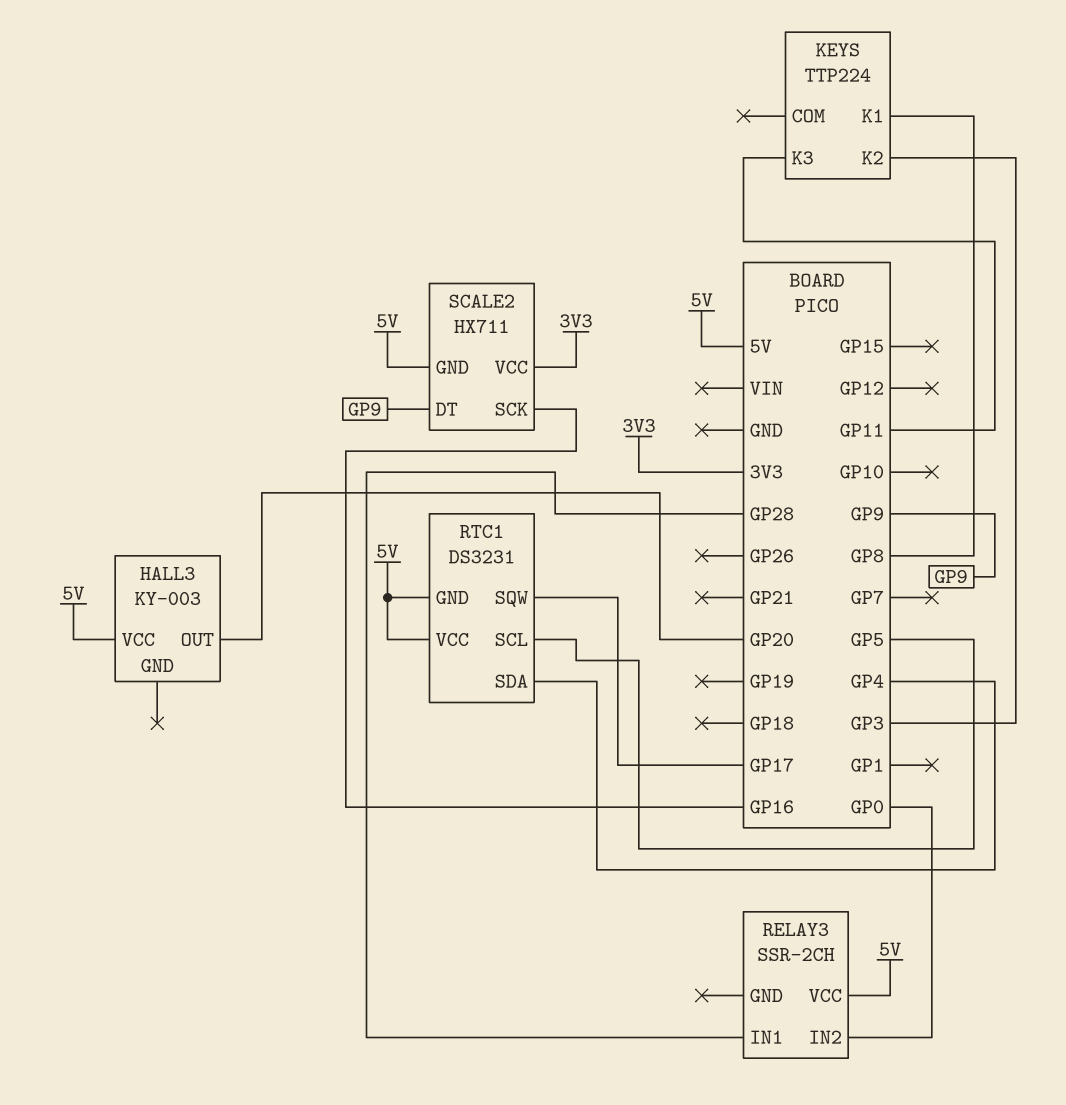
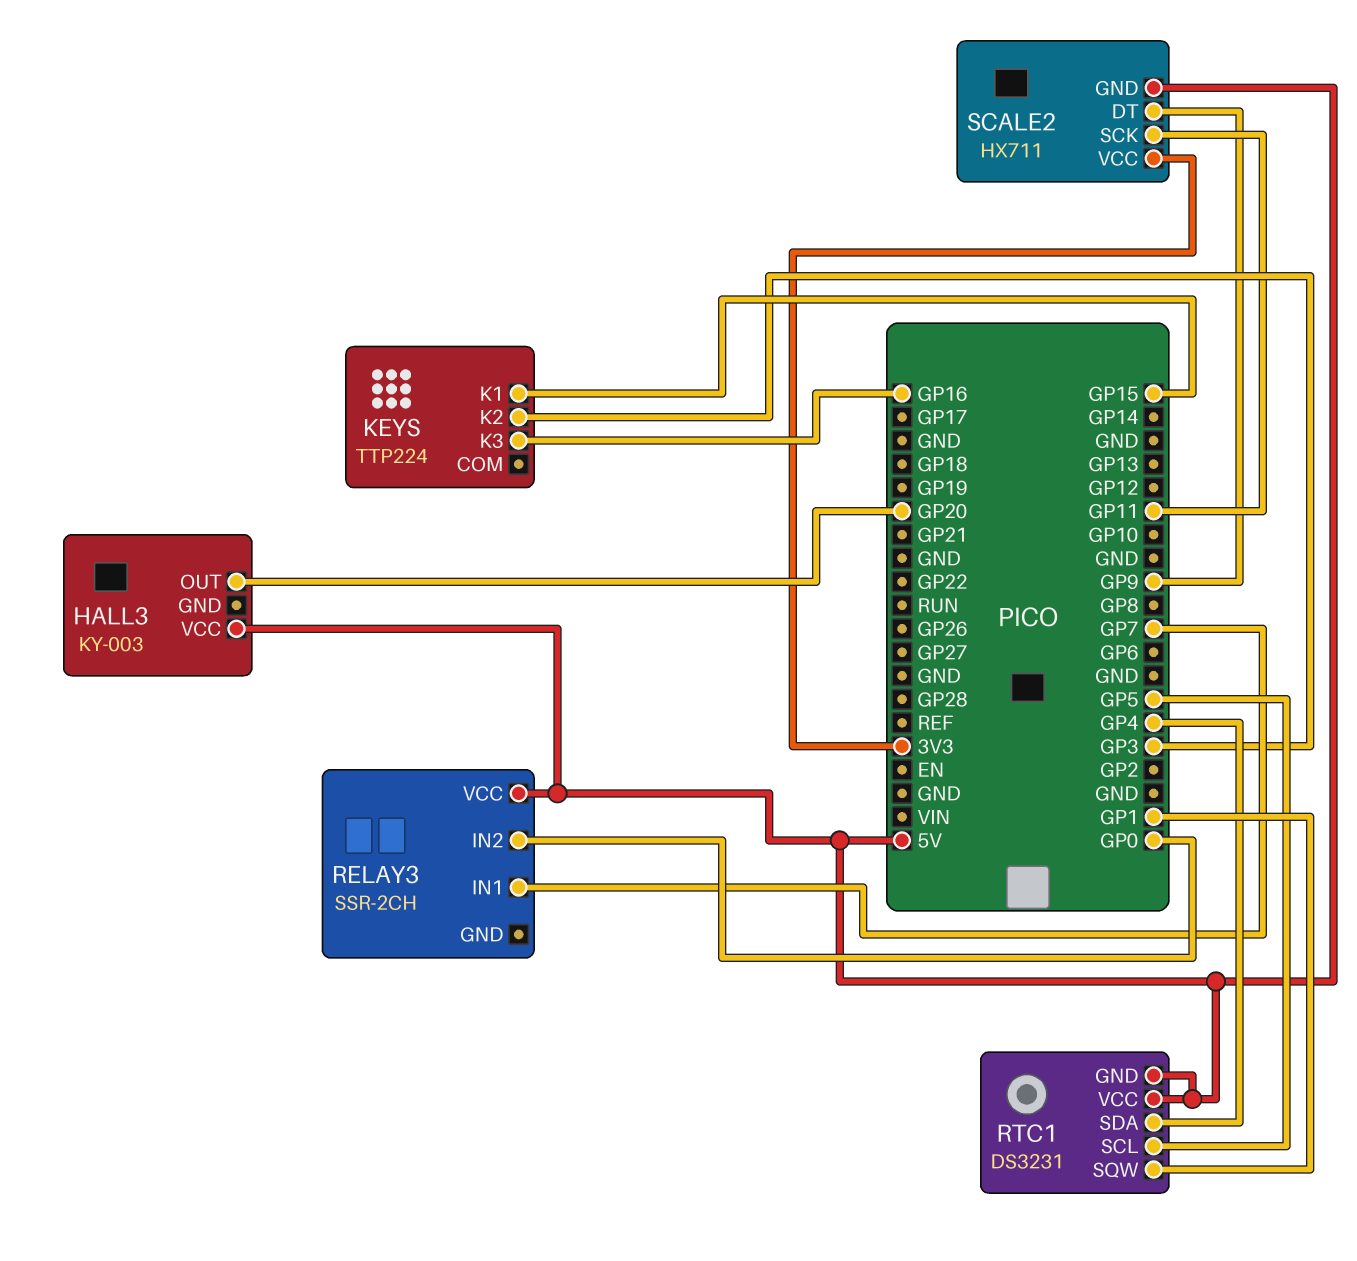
KEYS pin K1: GP8 -> GP15
KEYS pin K3: GP11 -> GP16
RELAY3 pin IN1: GP28 -> GP7
RTC1 pin SQW: GP17 -> GP1
SCALE2 pin SCK: GP16 -> GP11

